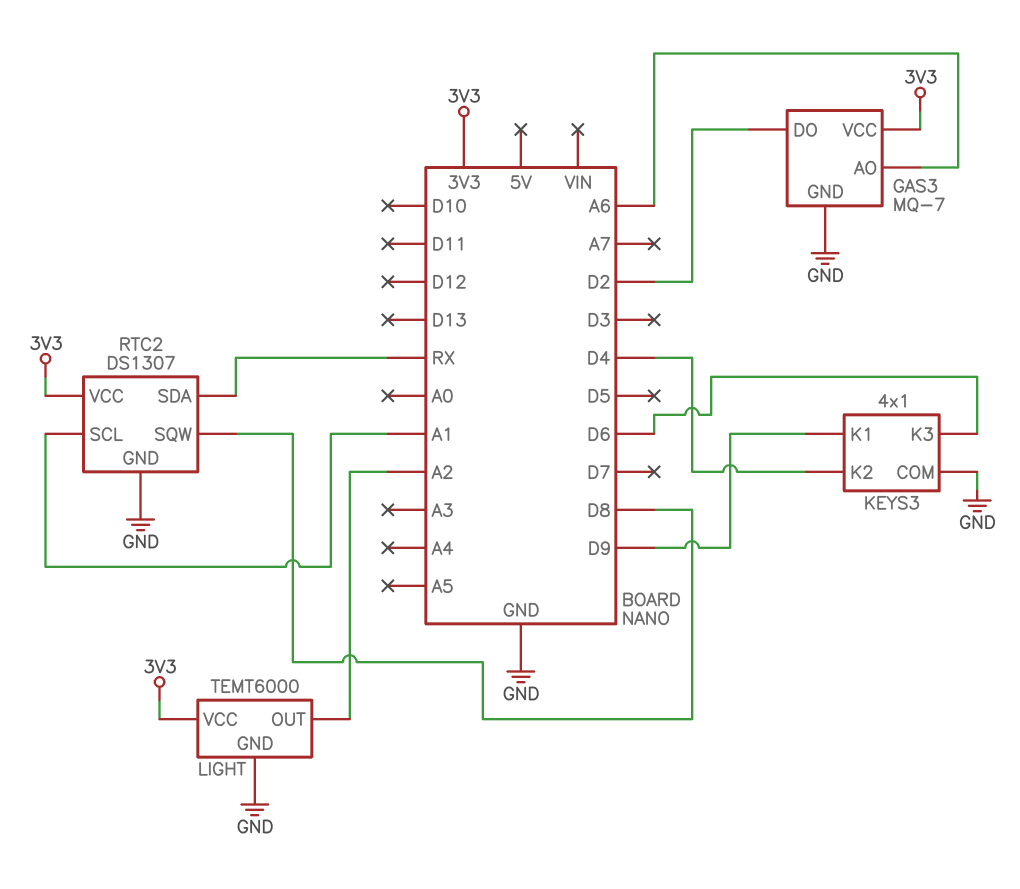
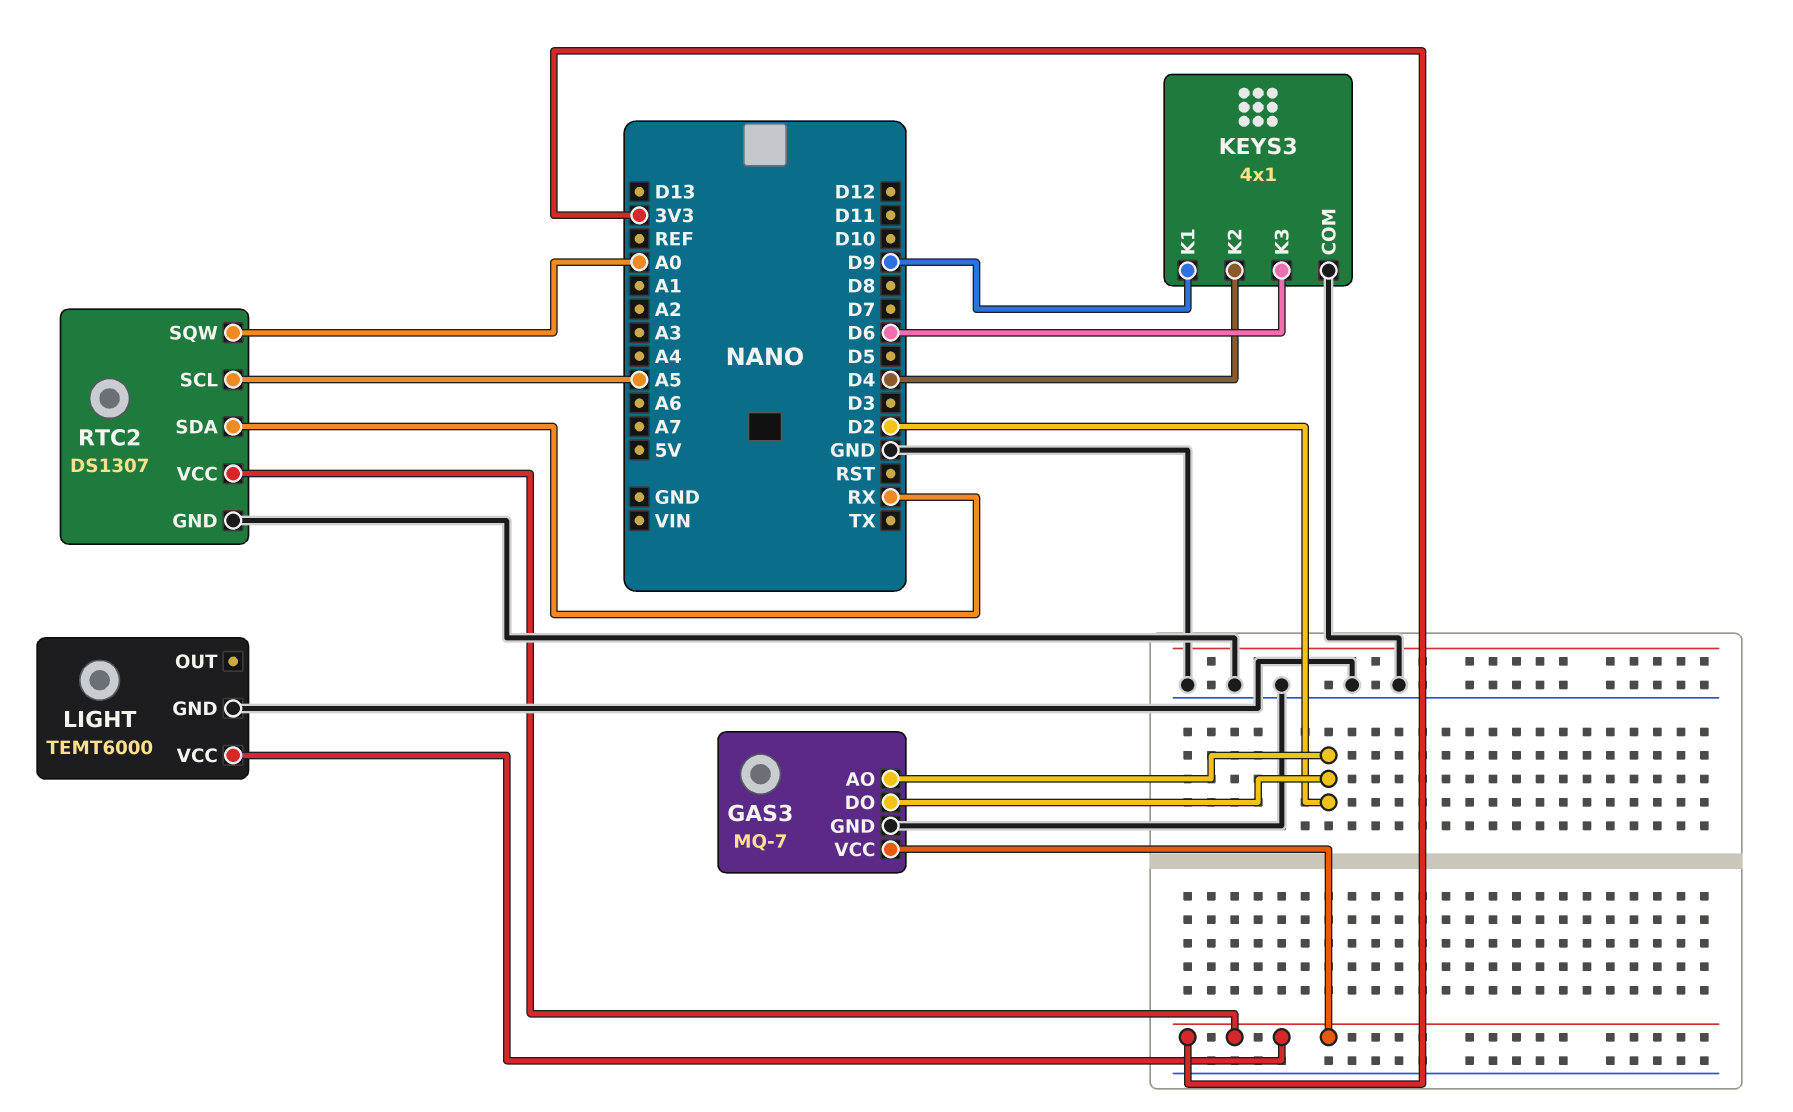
GAS3 pin AO: A6 -> D2
LIGHT pin OUT: A2 -> none
RTC2 pin SCL: A1 -> A5
RTC2 pin SQW: D8 -> A0

